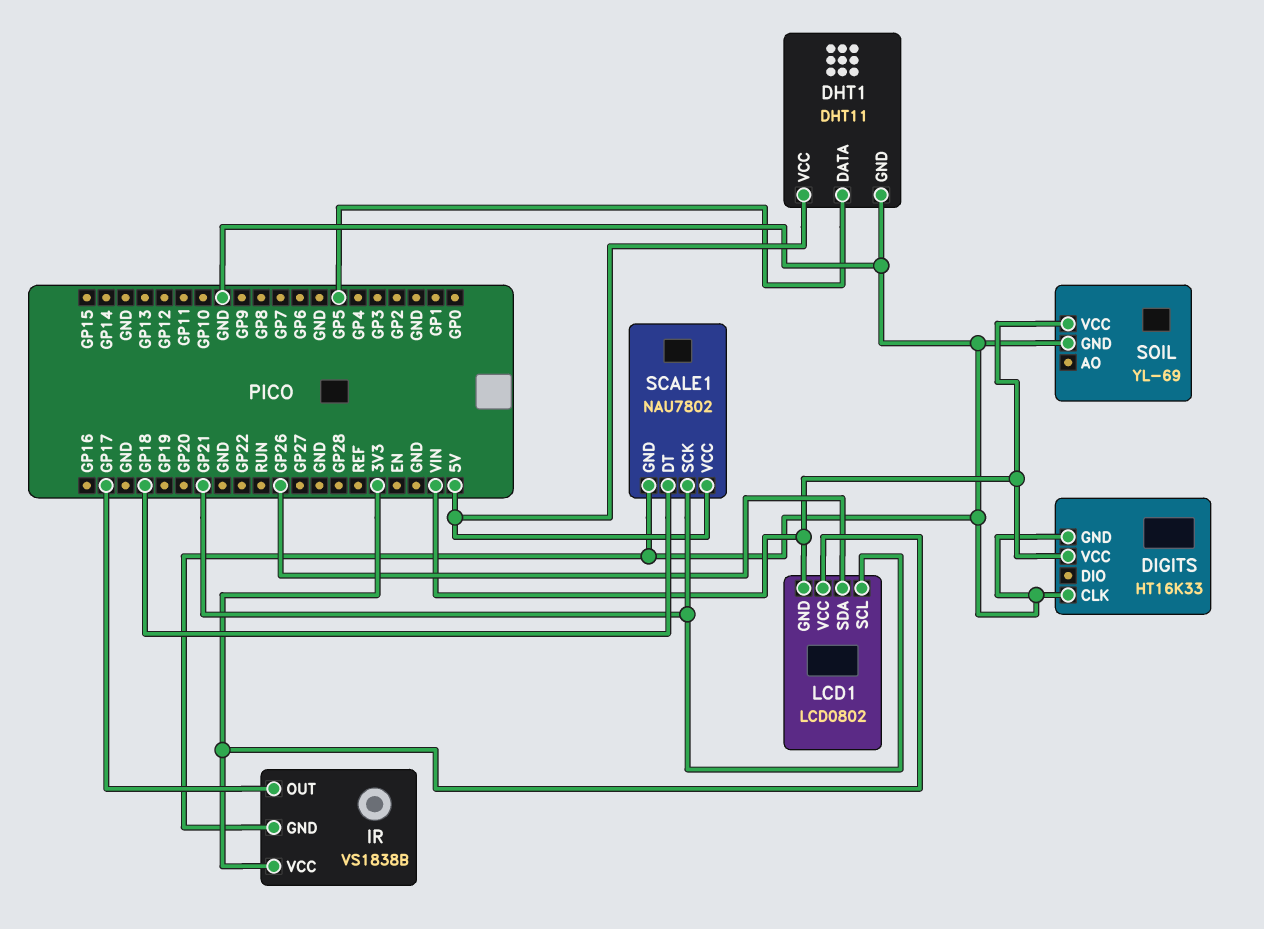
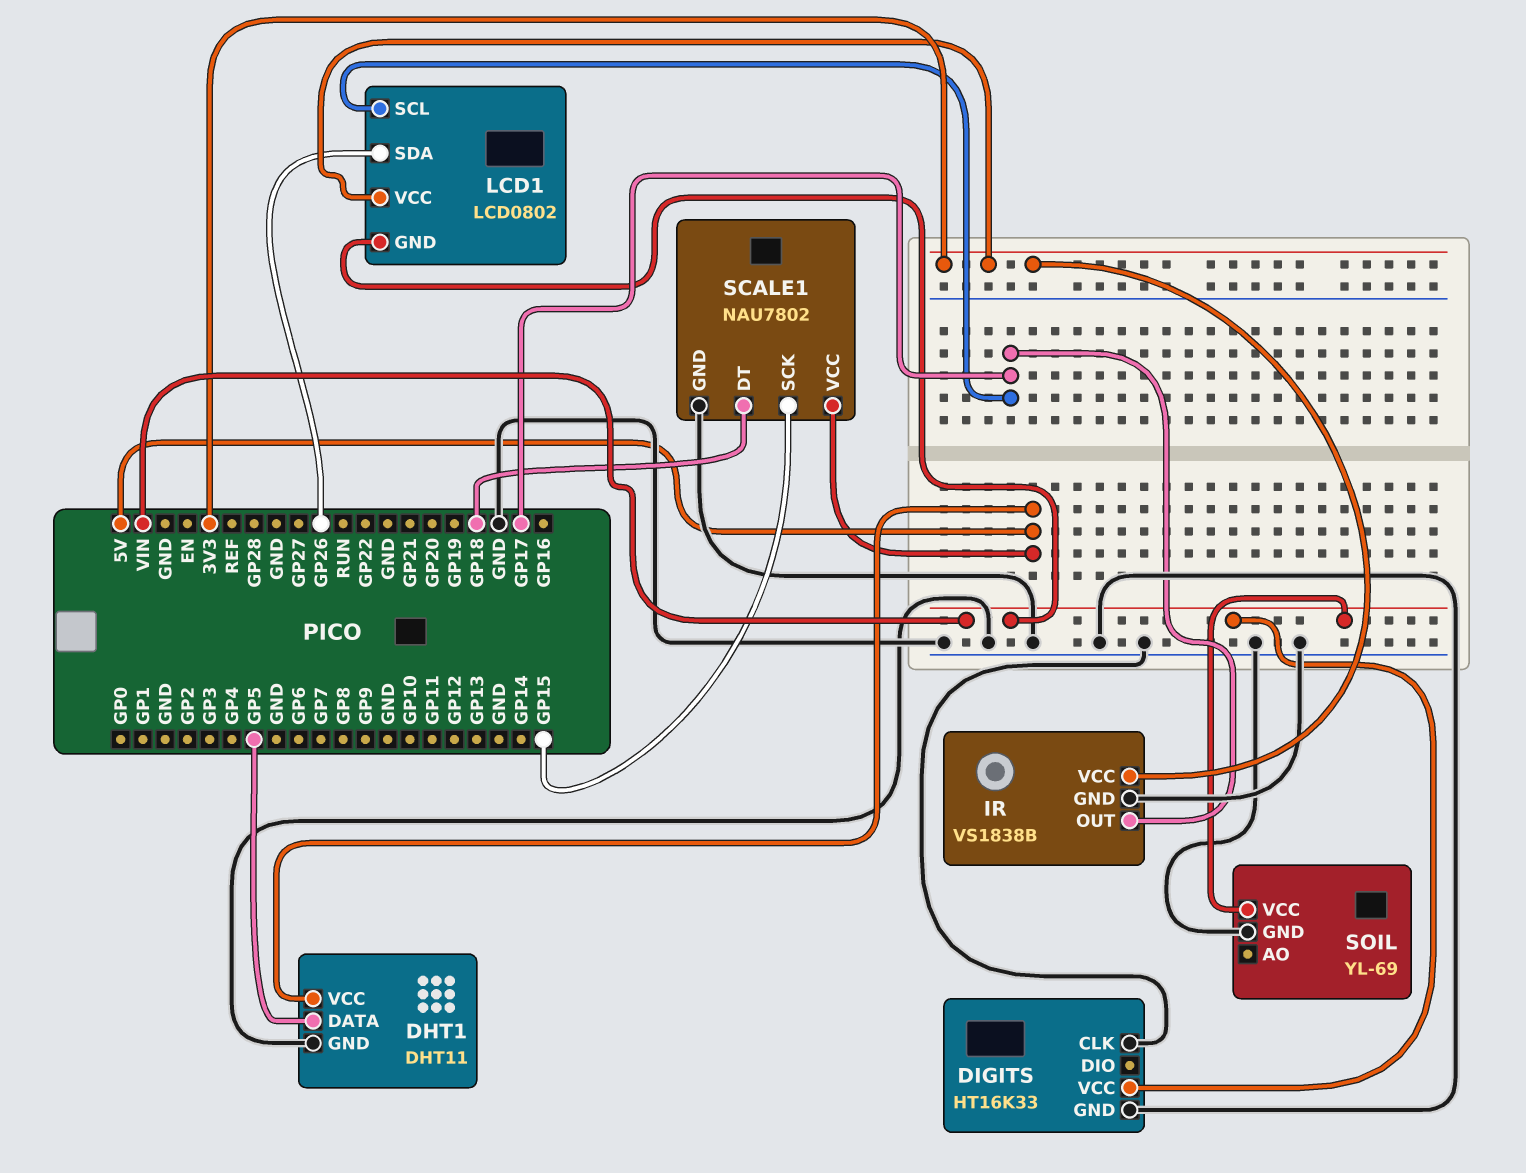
LCD1 pin SCL: GP21 -> GP17
SCALE1 pin SCK: GP21 -> GP15

